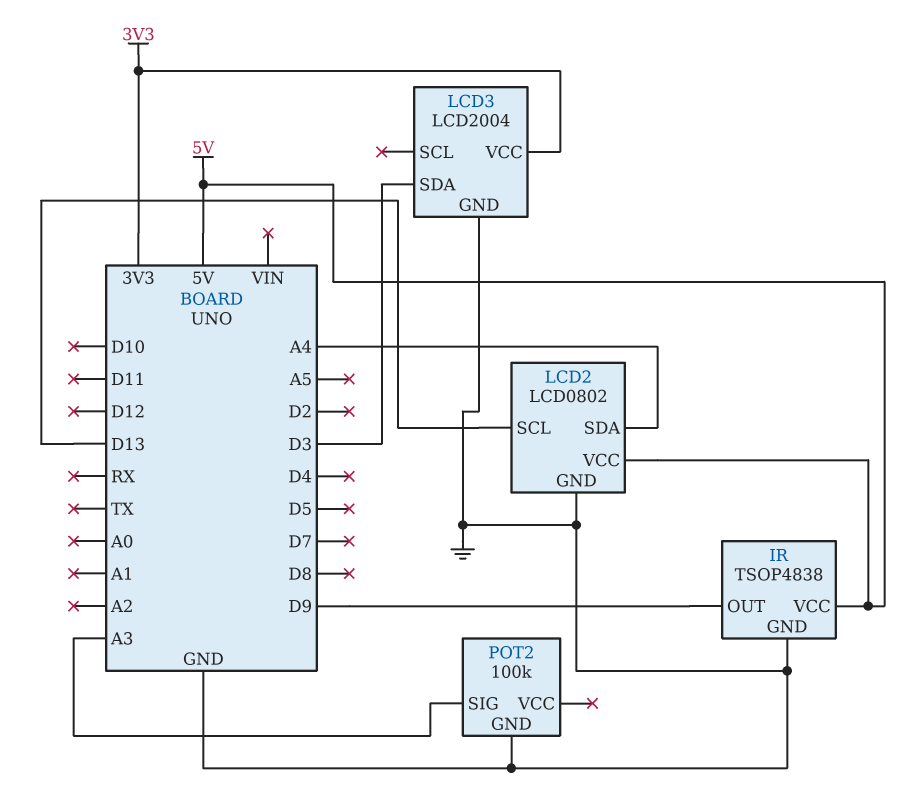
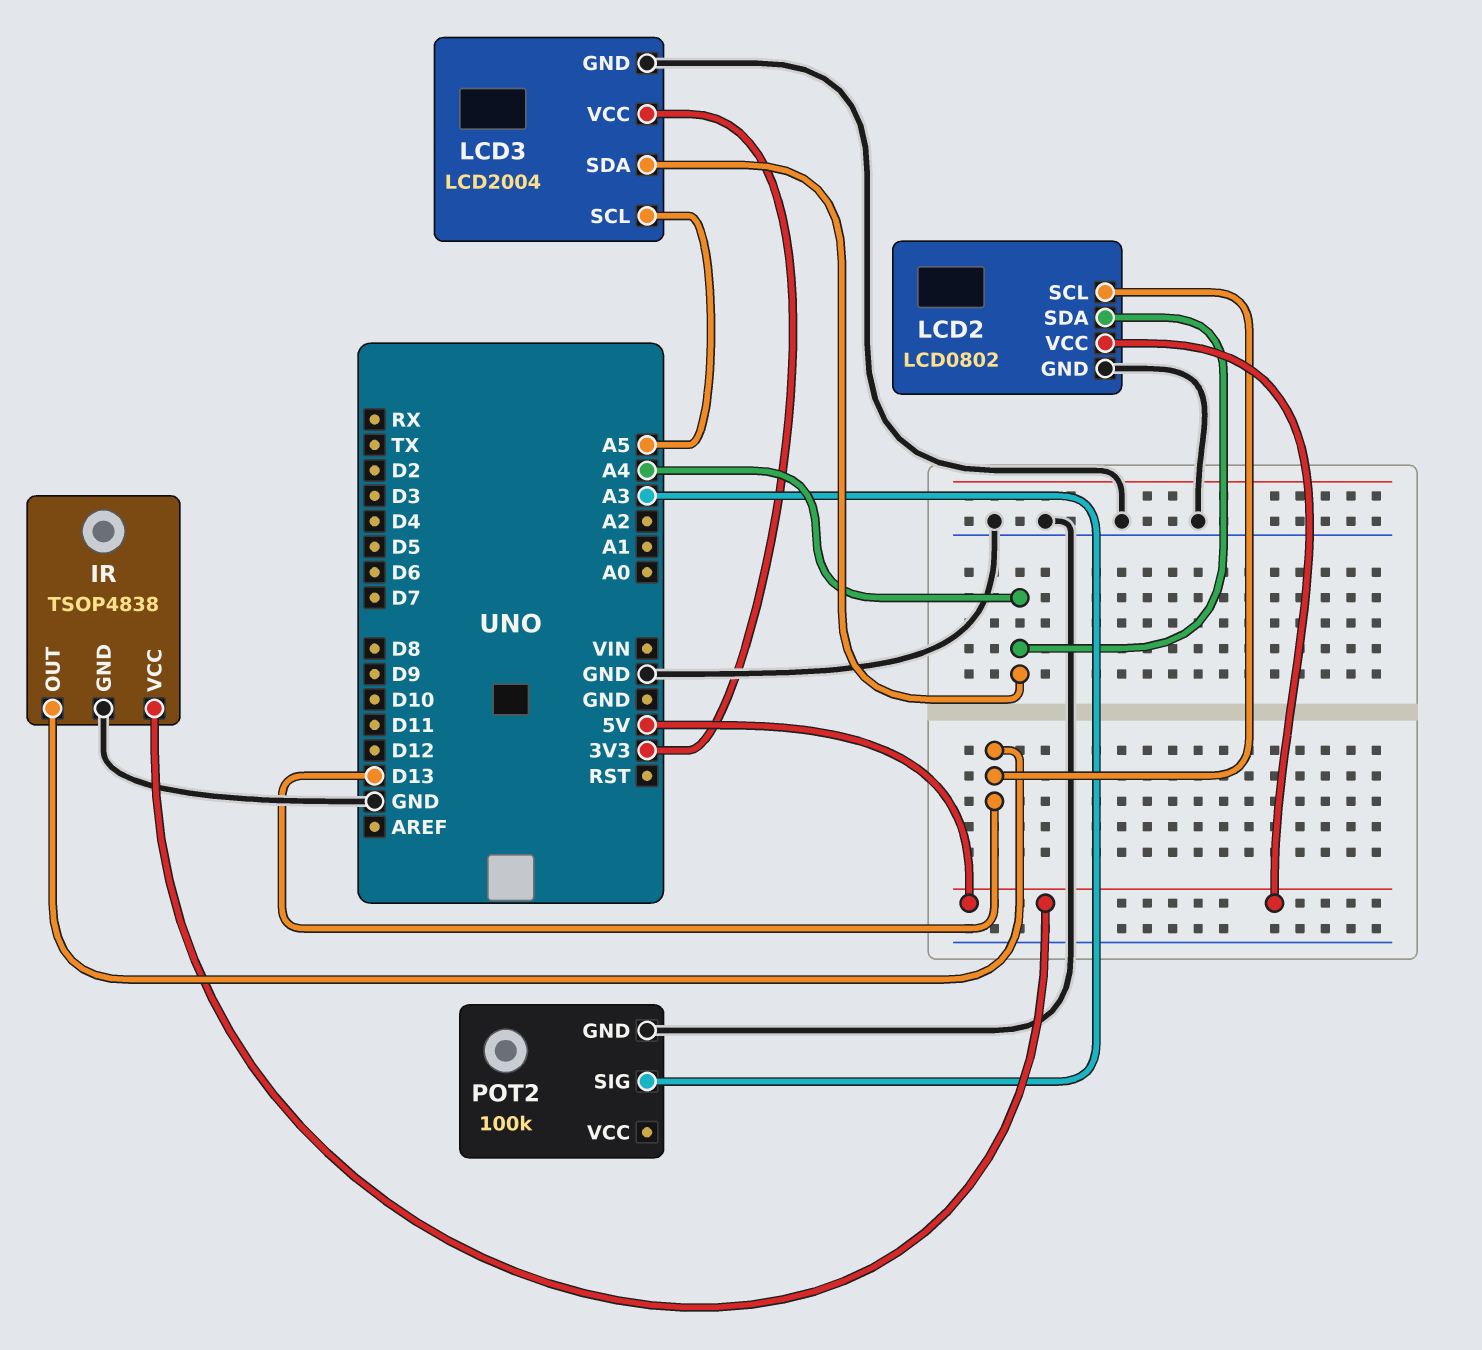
IR pin OUT: D9 -> D13
LCD3 pin SCL: none -> A5
LCD3 pin SDA: D3 -> A4

